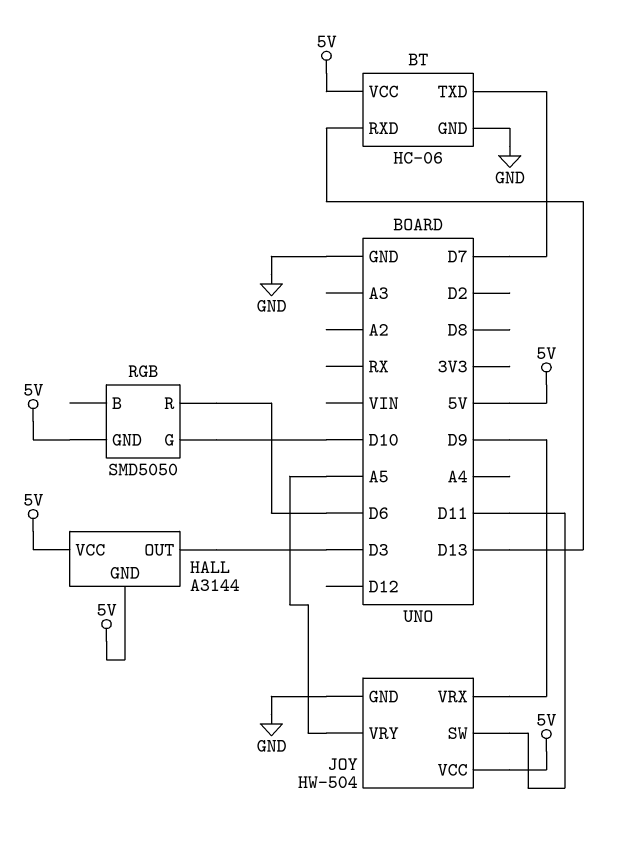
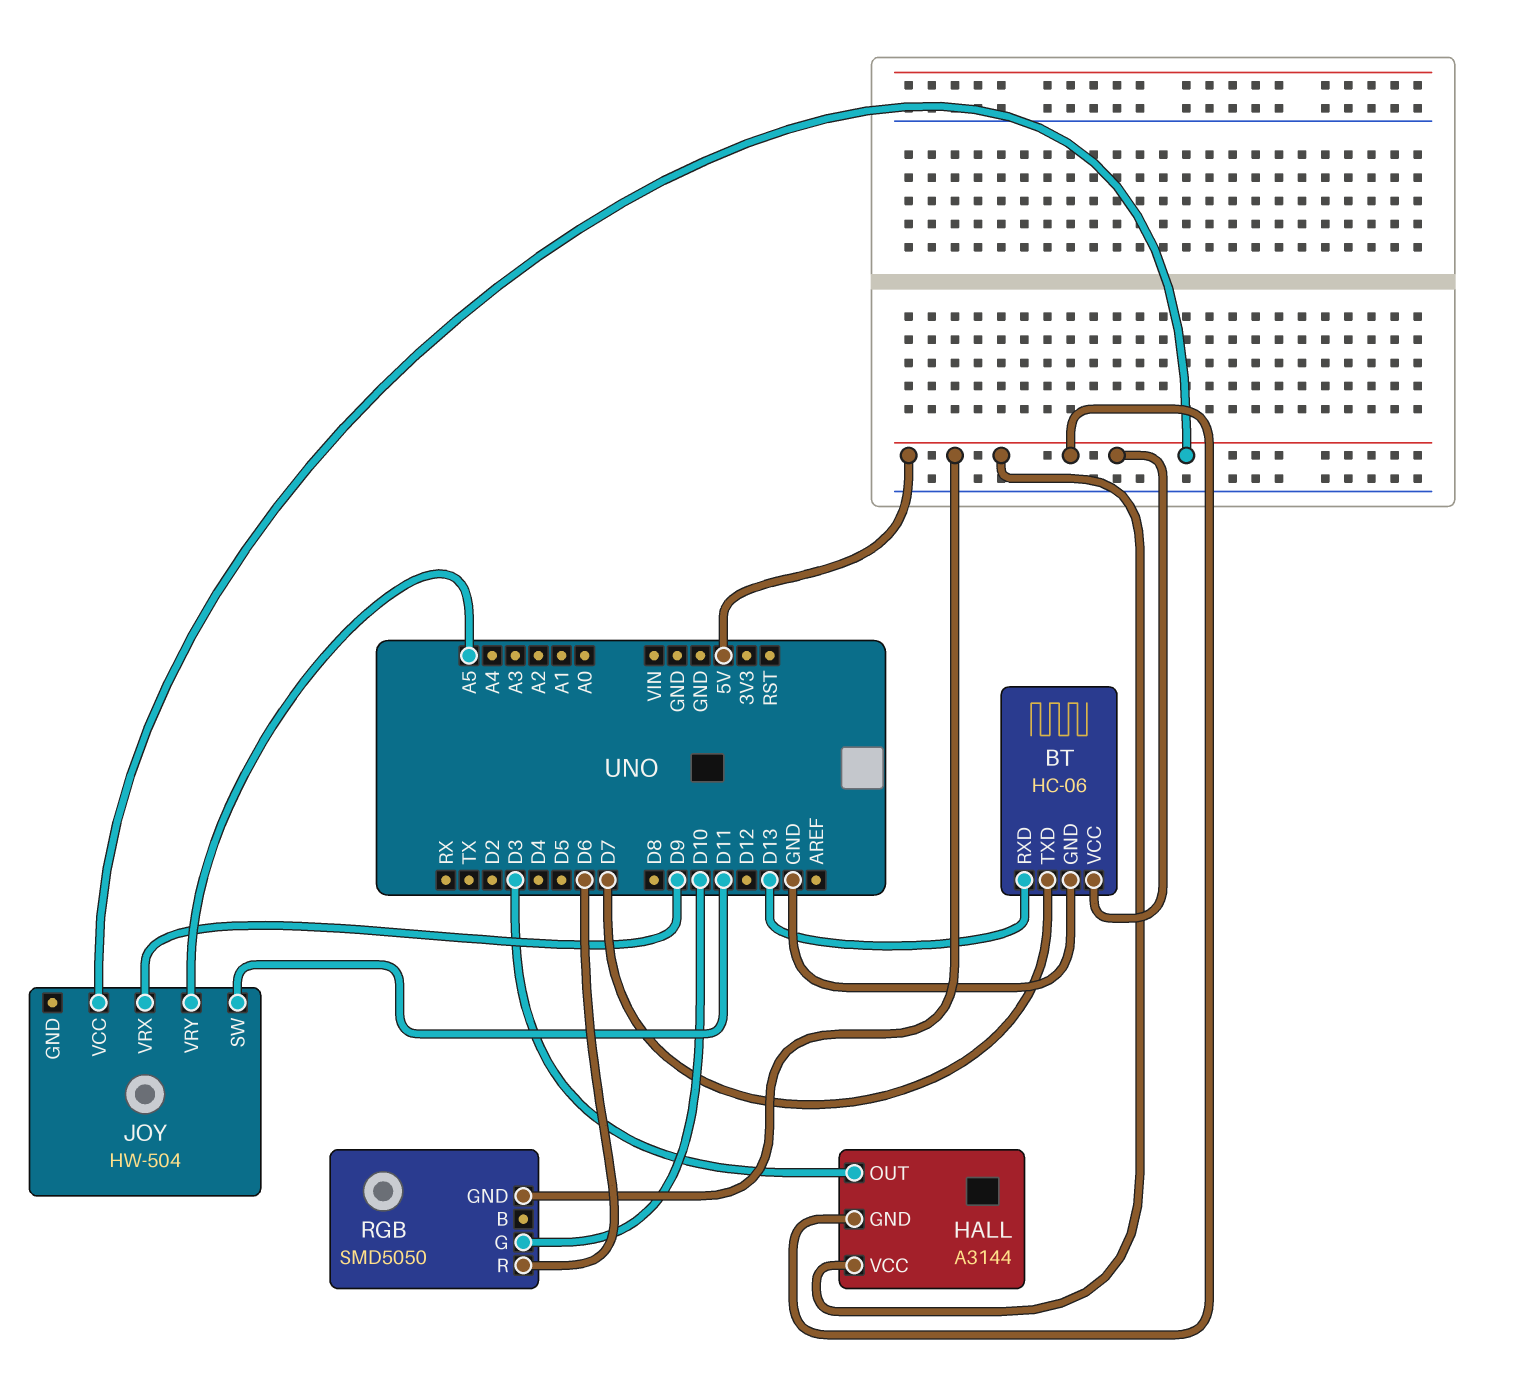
JOY pin GND: GND -> none

